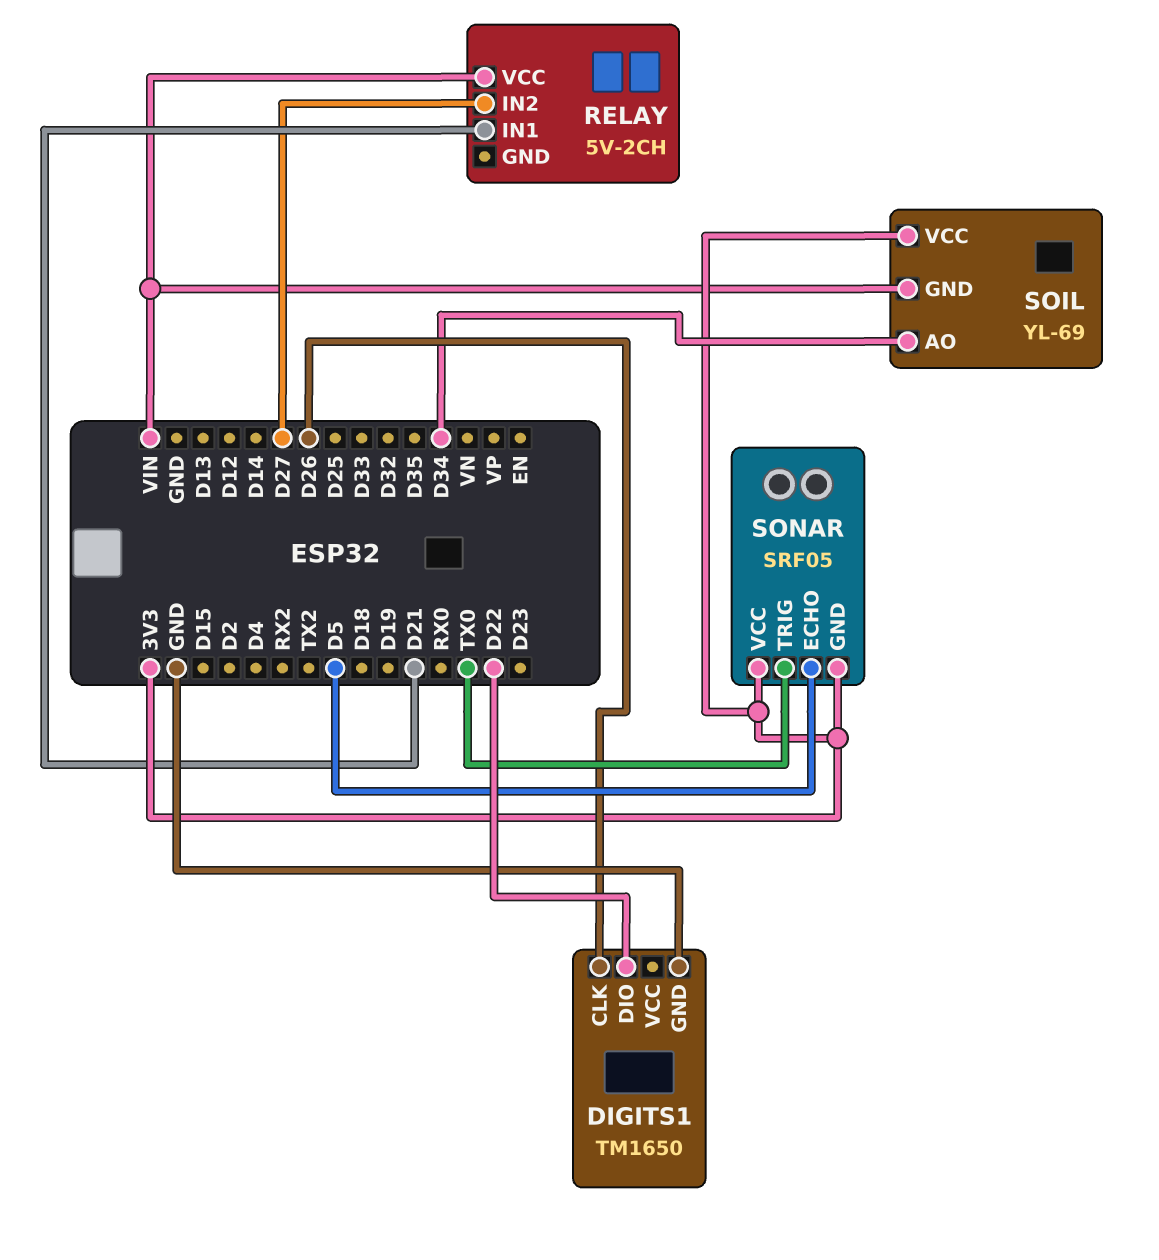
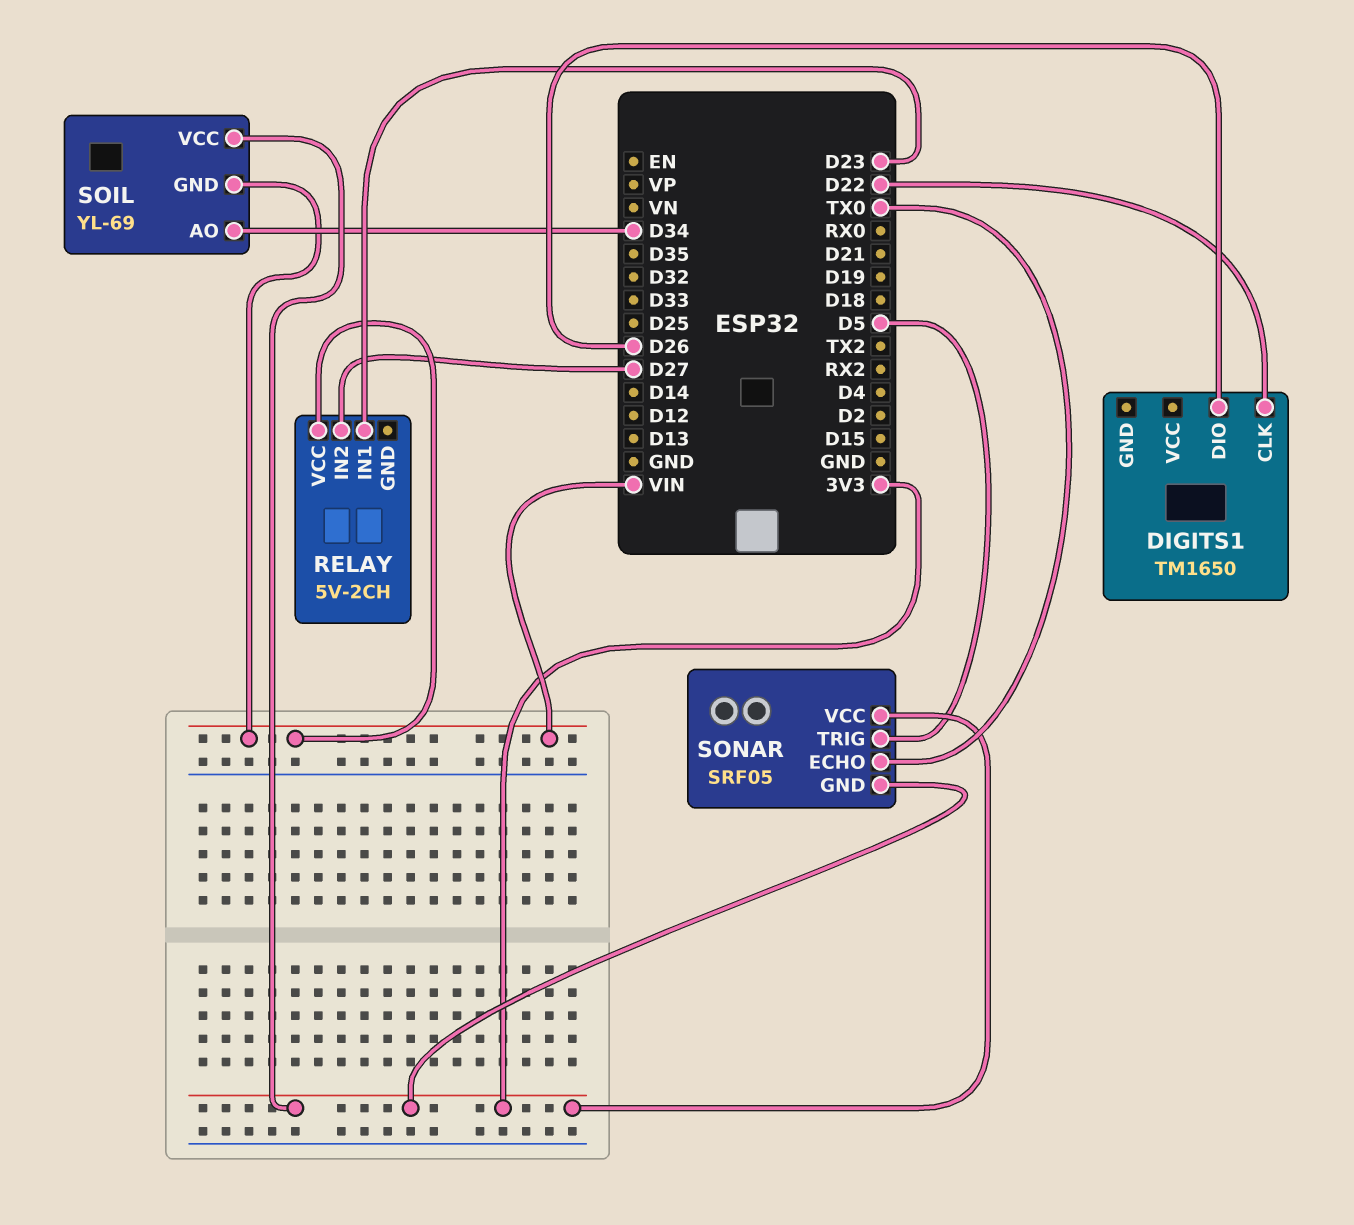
DIGITS1 pin CLK: D26 -> D22
DIGITS1 pin DIO: D22 -> D26
DIGITS1 pin GND: GND -> none
RELAY pin IN1: D21 -> D23
SONAR pin ECHO: D5 -> TX0
SONAR pin TRIG: TX0 -> D5

